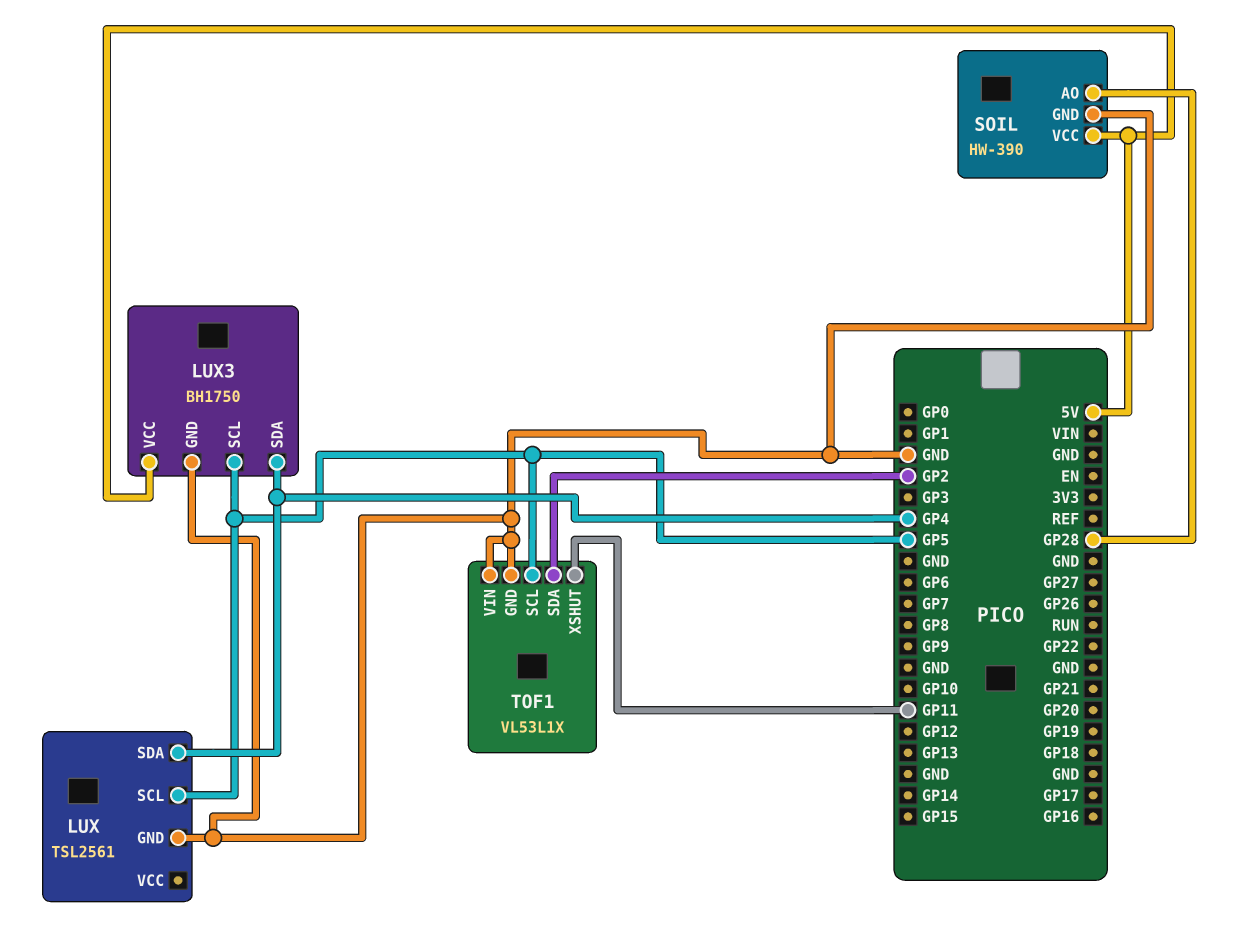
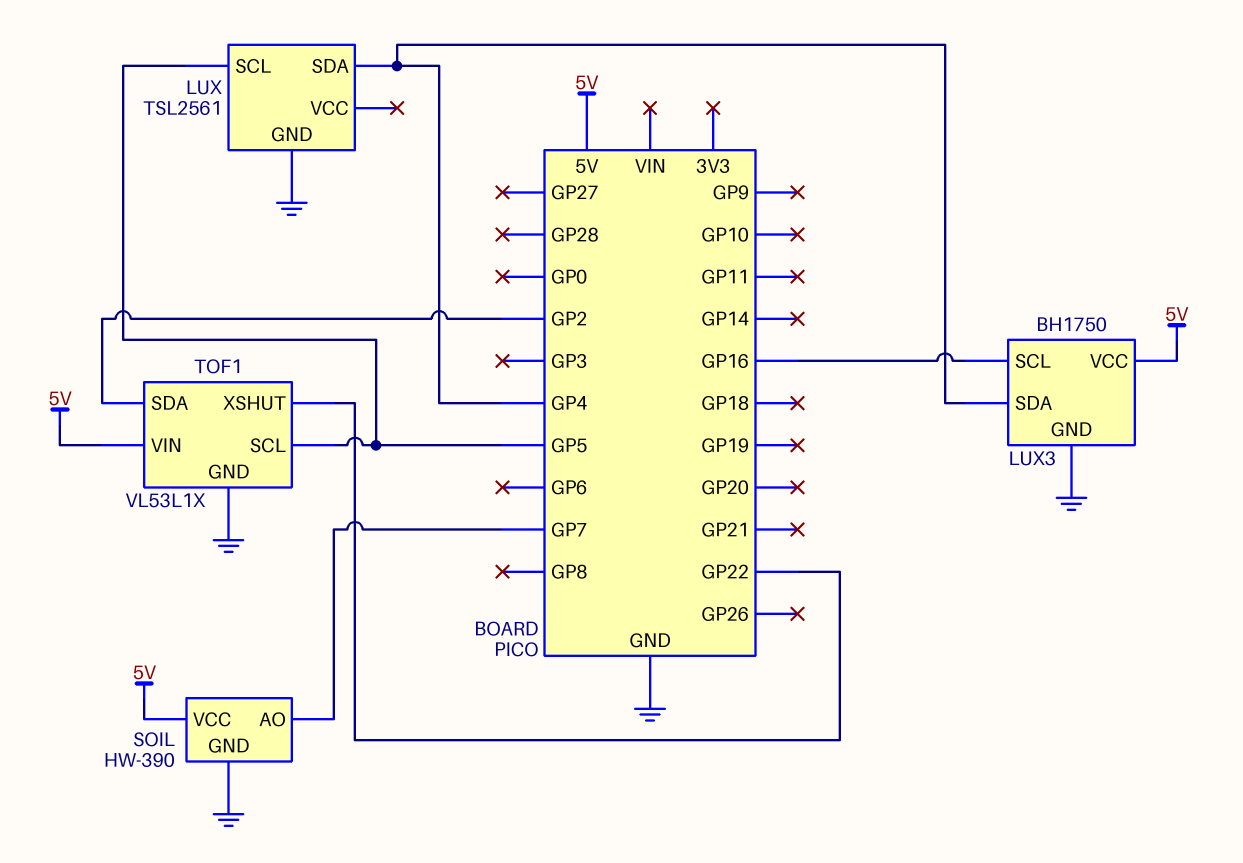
LUX3 pin SCL: GP5 -> GP16
SOIL pin AO: GP28 -> GP7
TOF1 pin VIN: GND -> 5V
TOF1 pin XSHUT: GP11 -> GP22

